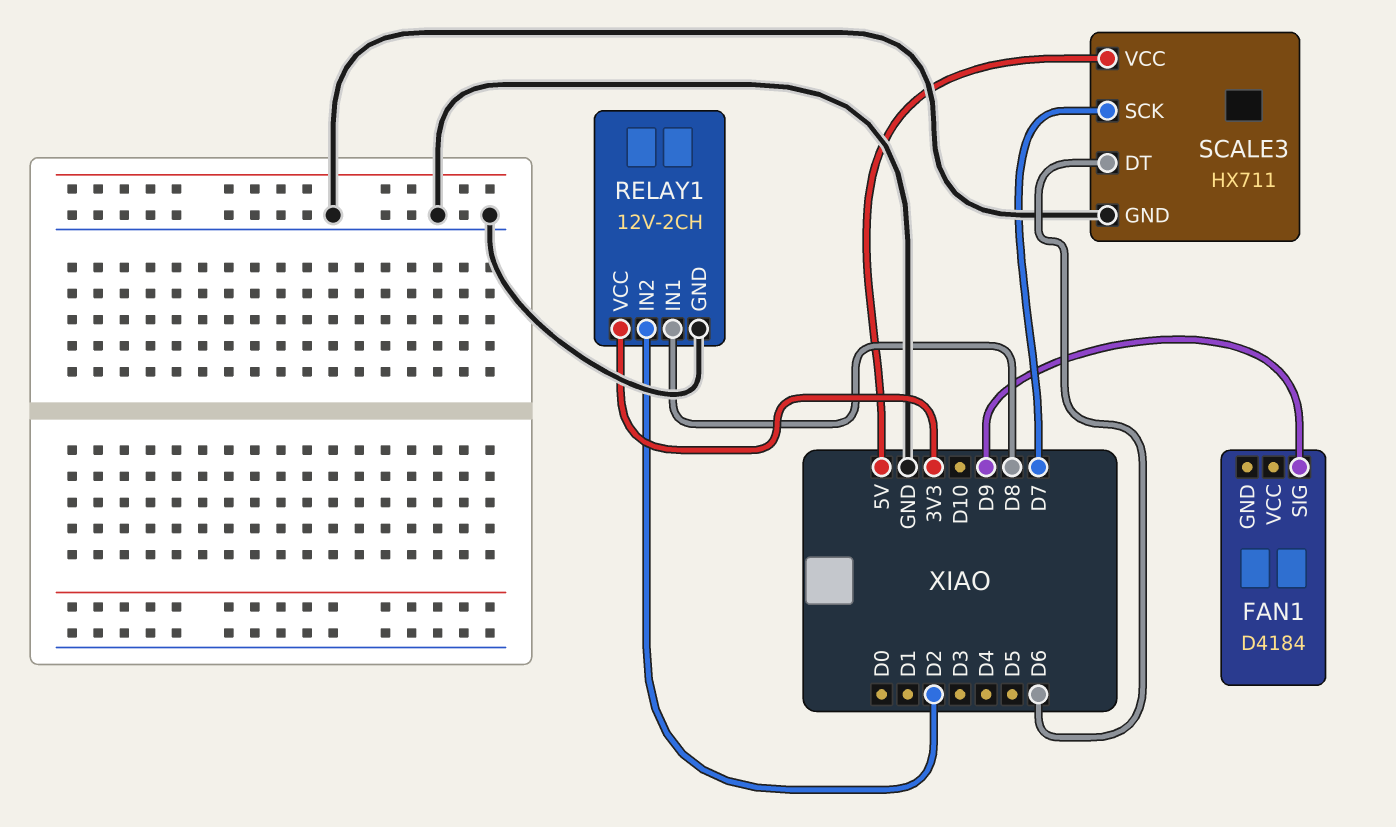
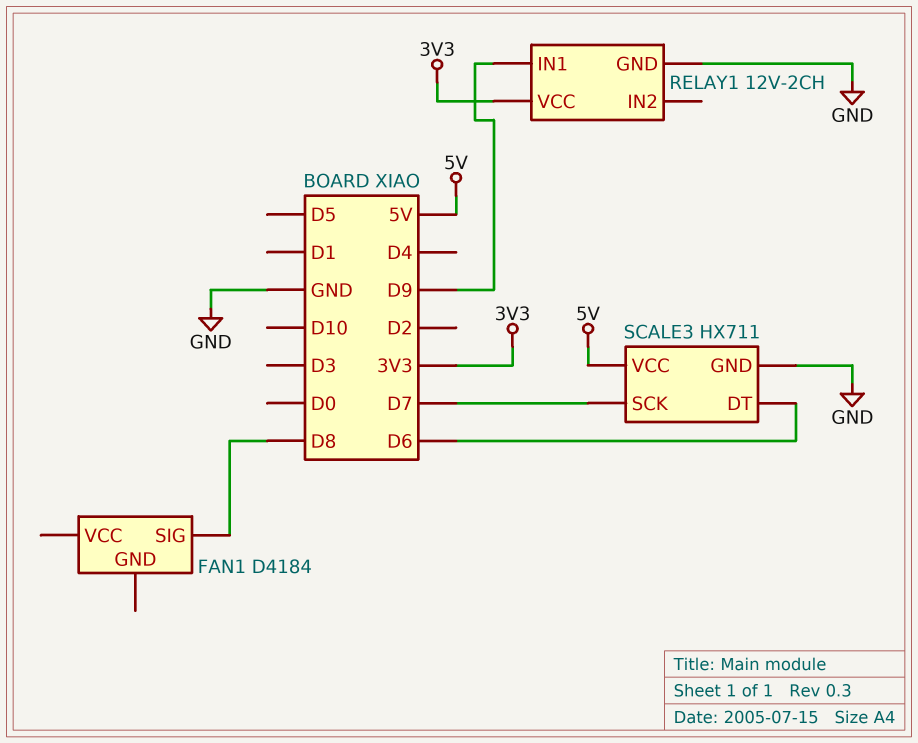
FAN1 pin SIG: D9 -> D8
RELAY1 pin IN1: D8 -> D9
RELAY1 pin IN2: D2 -> none

